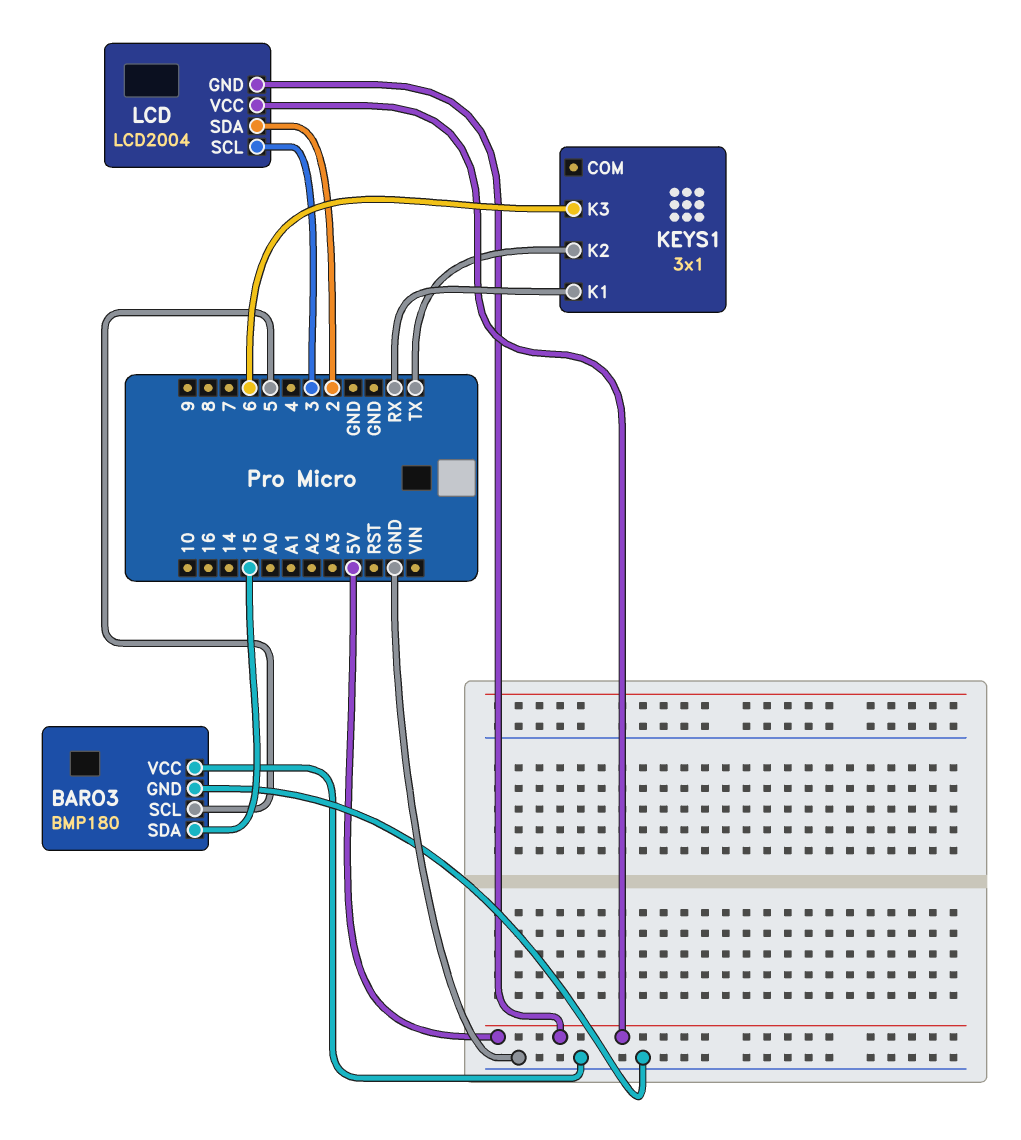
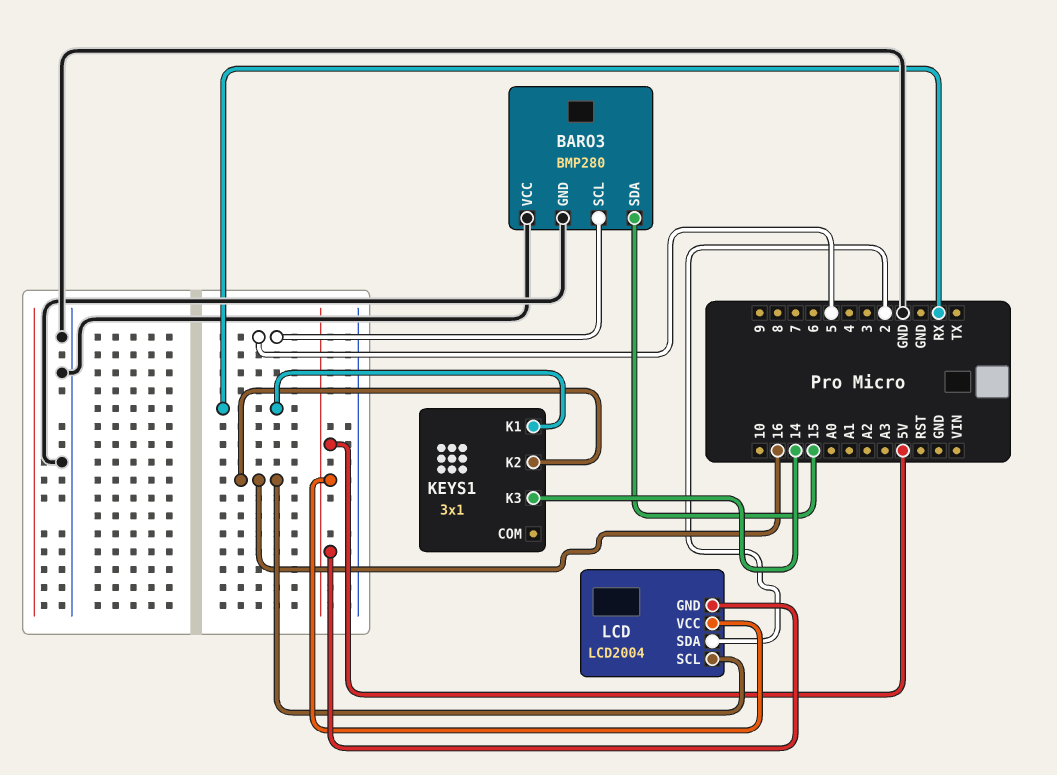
BARO3: BMP180 -> BMP280
KEYS1 pin K2: TX -> 16
KEYS1 pin K3: 6 -> 14
LCD pin SCL: 3 -> 16

